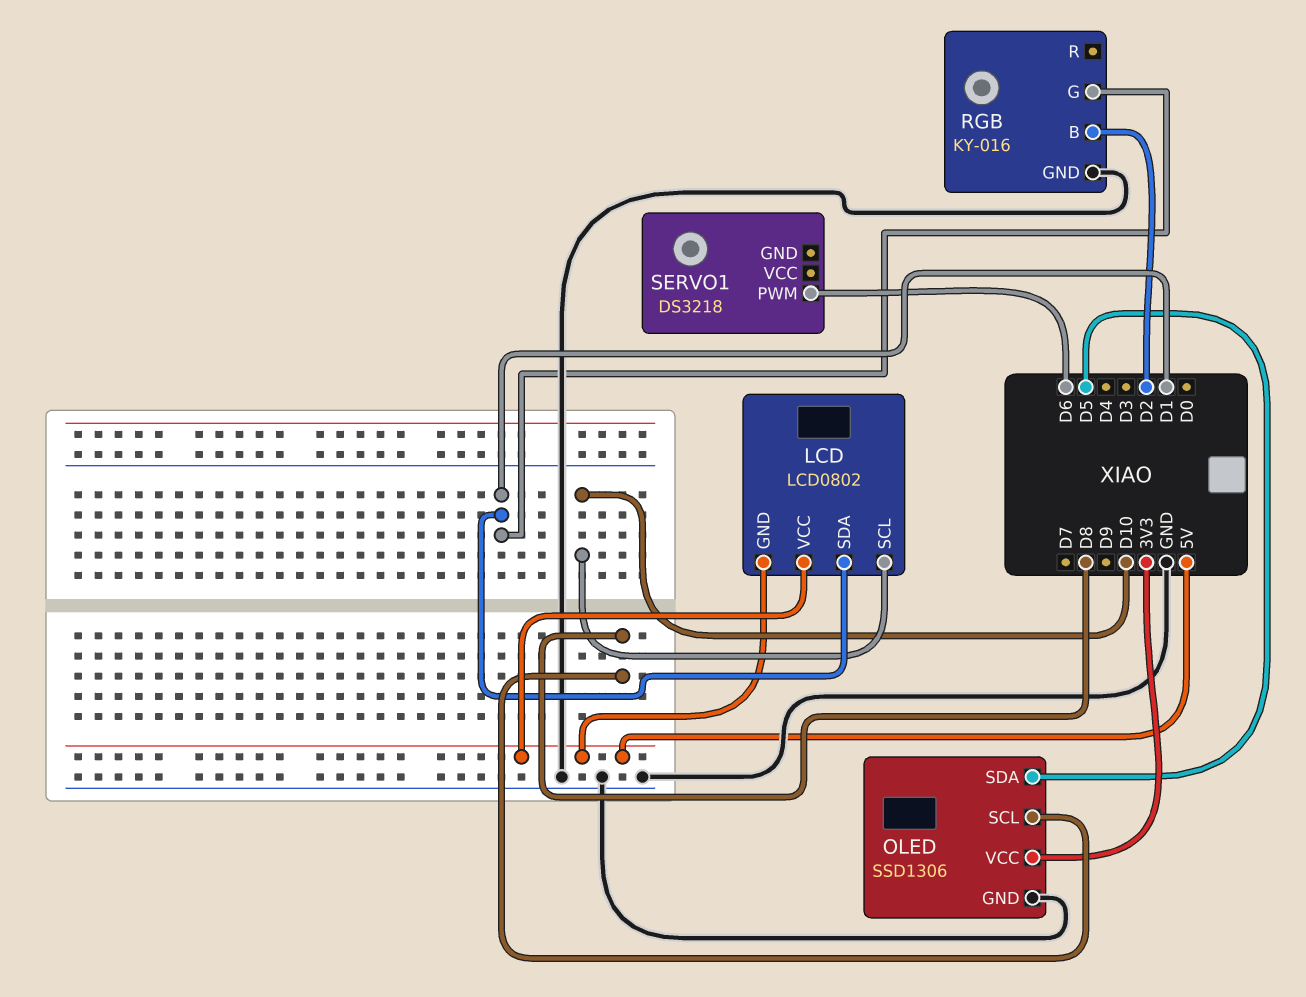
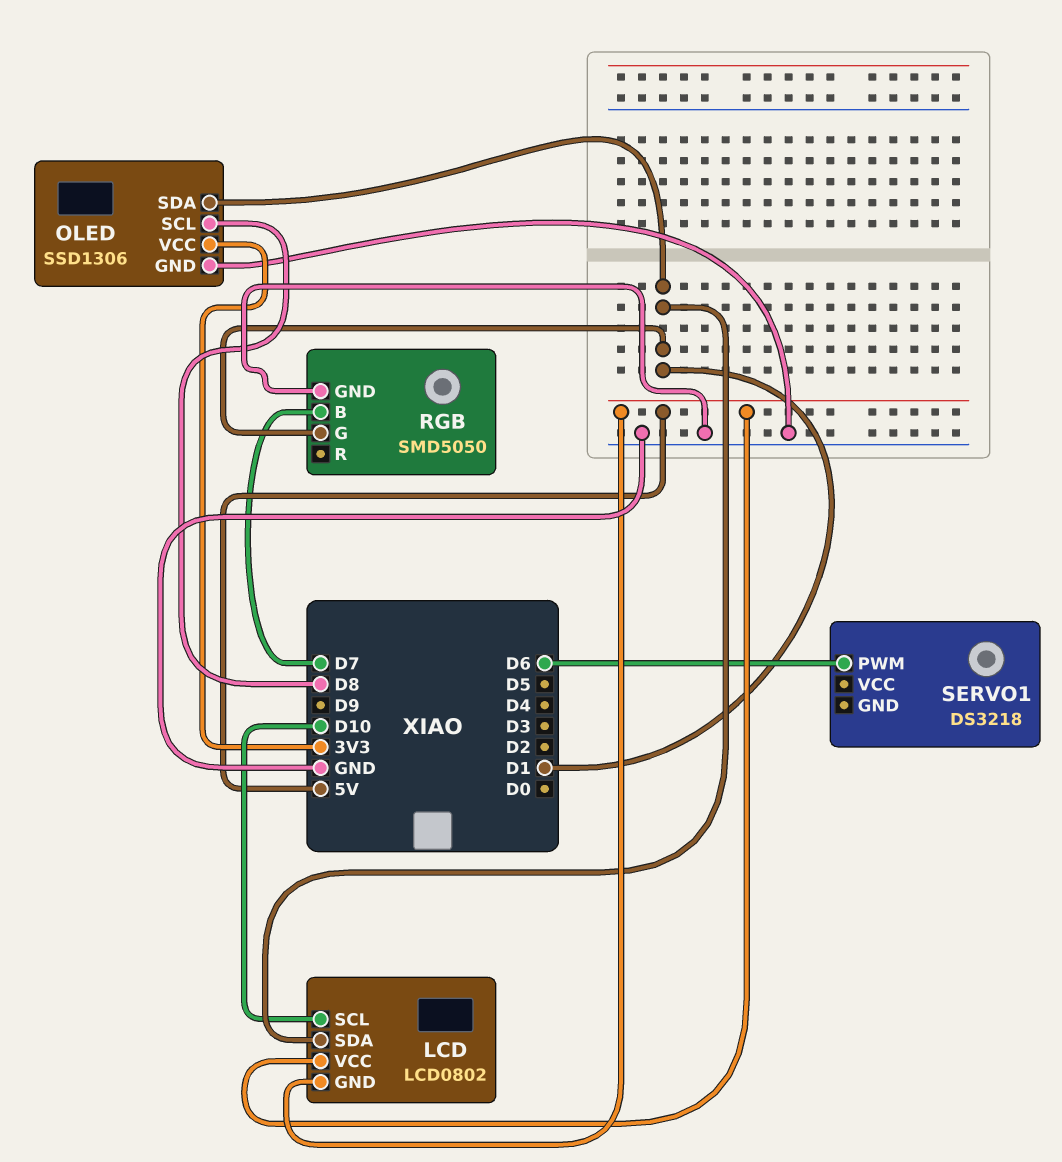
OLED pin SDA: D5 -> D1
RGB: KY-016 -> SMD5050
RGB pin B: D2 -> D7

